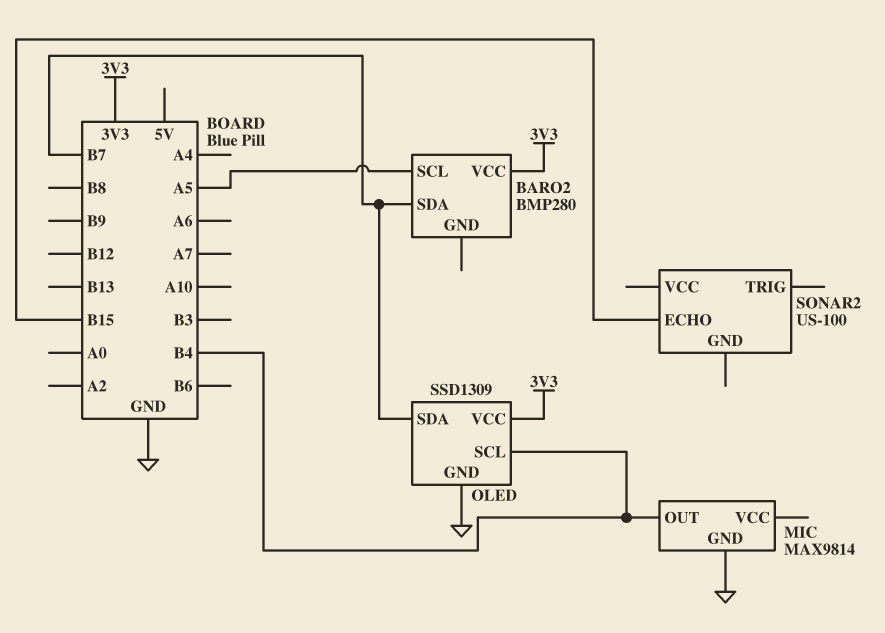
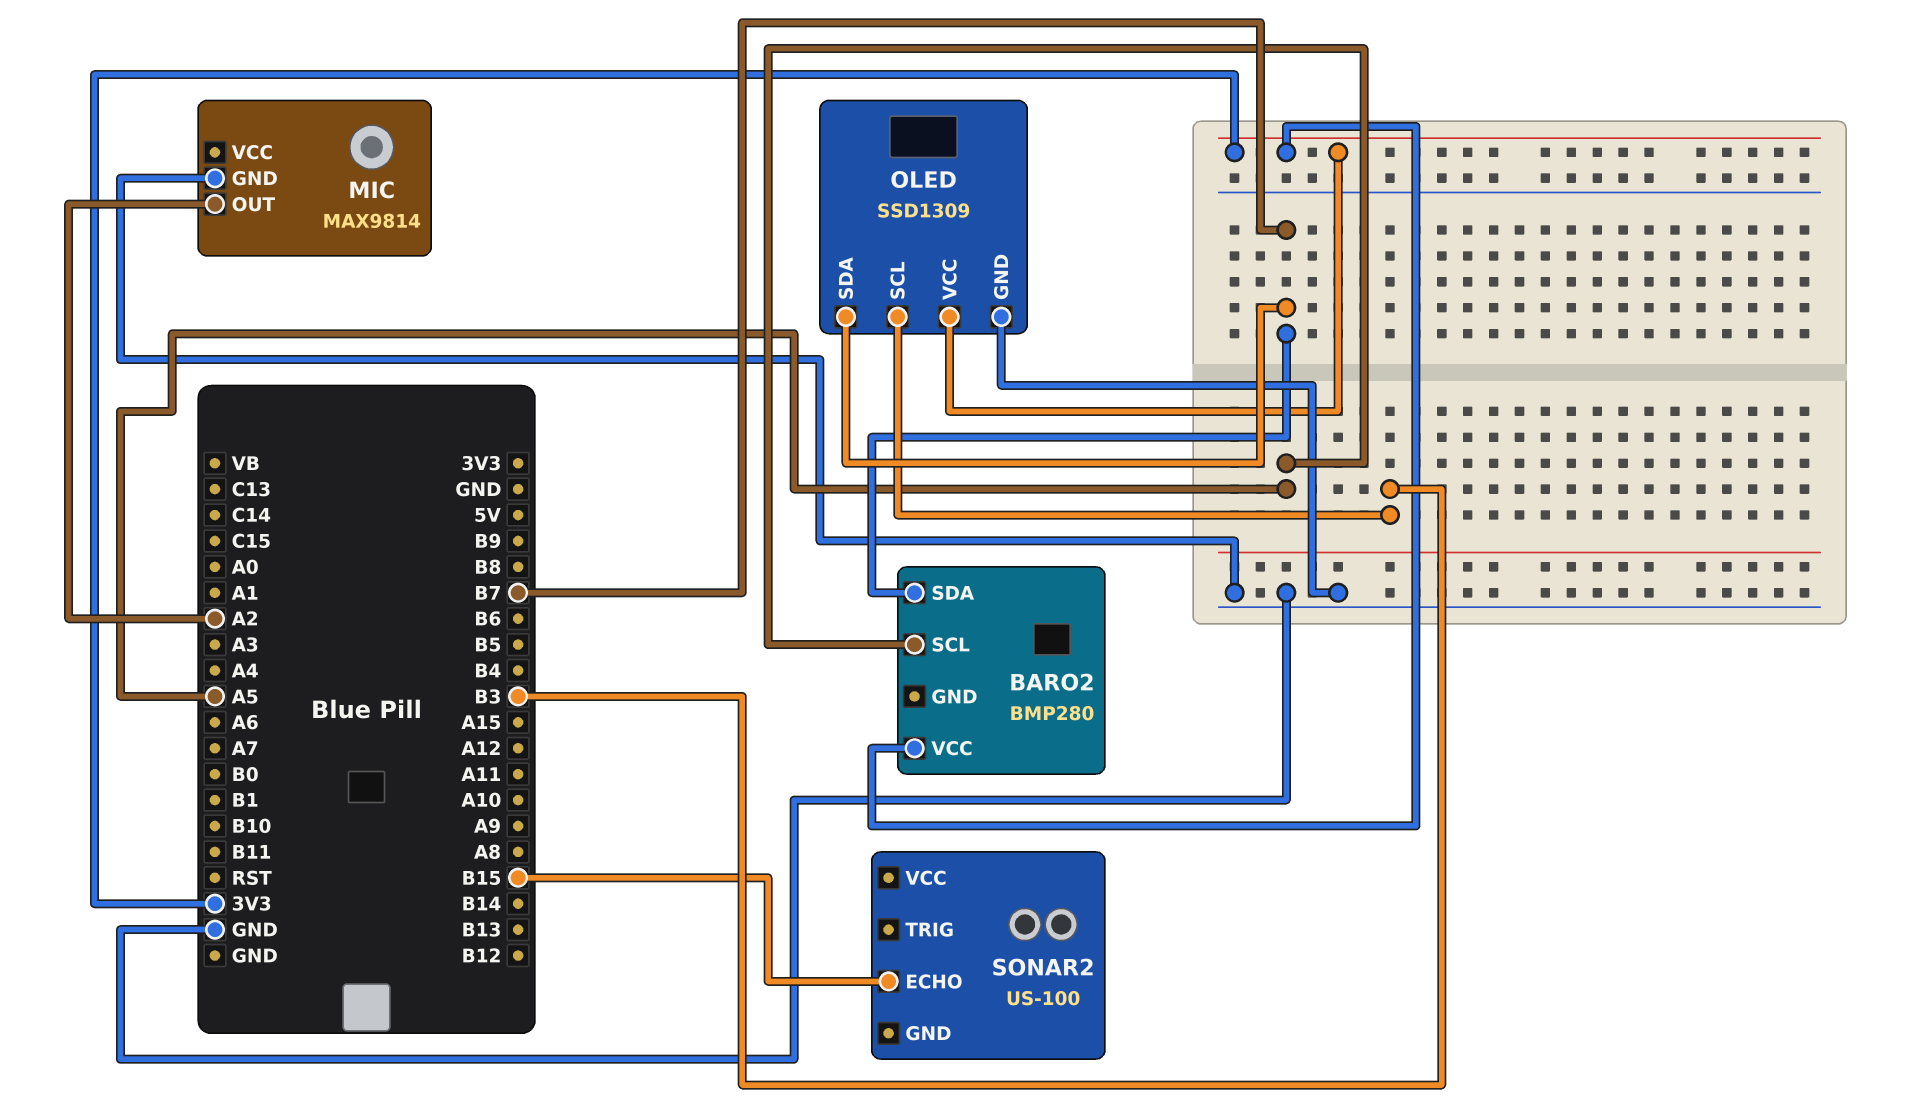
MIC pin OUT: B4 -> A2
OLED pin SCL: B4 -> B3

